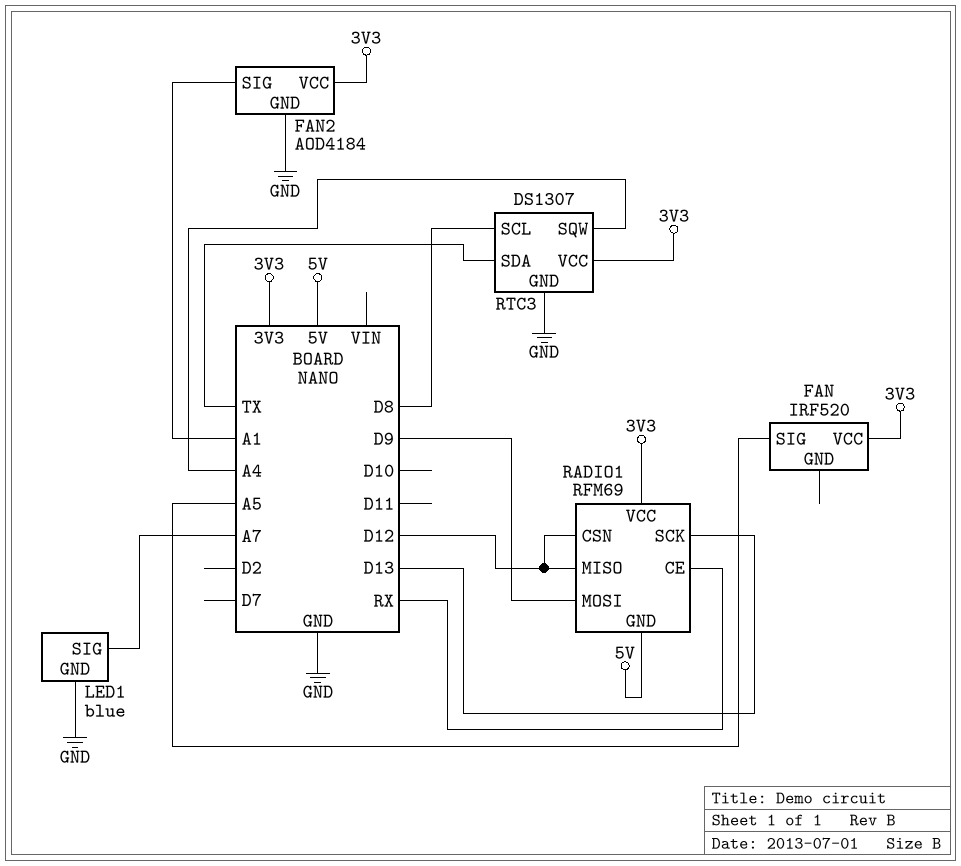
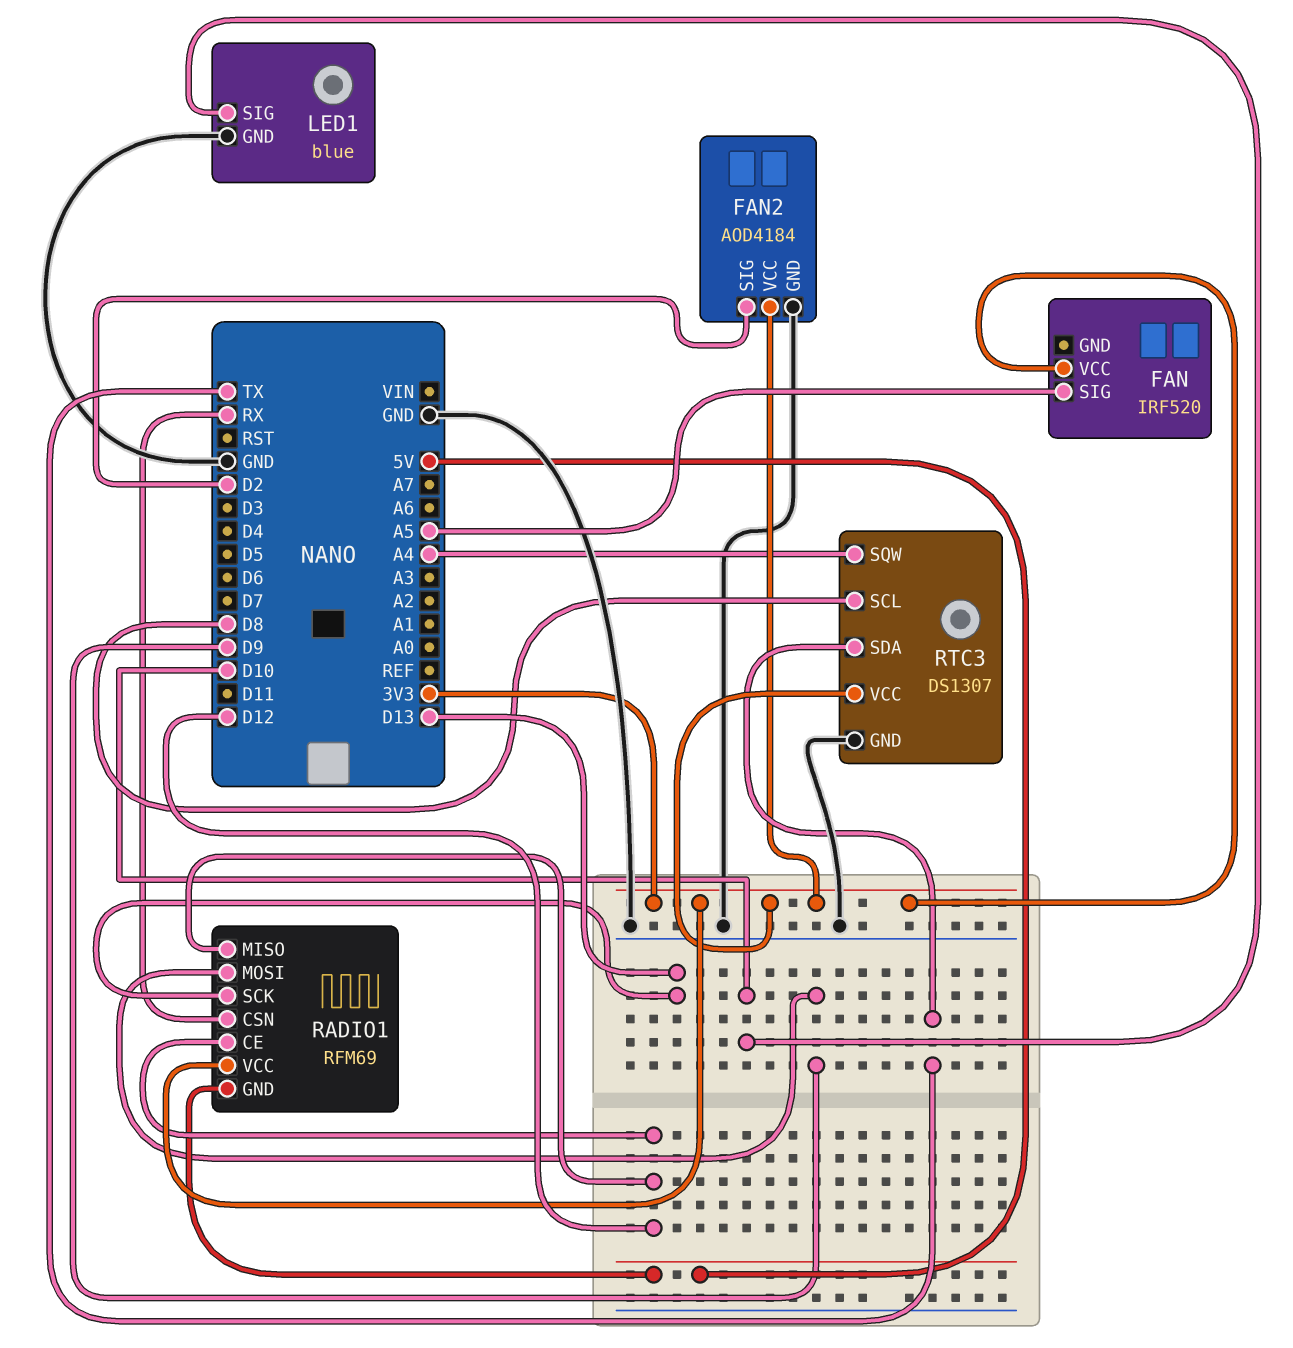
FAN2 pin SIG: A1 -> D2
LED1 pin SIG: A7 -> D10
RADIO1 pin CE: RX -> D12
RADIO1 pin CSN: D12 -> RX

